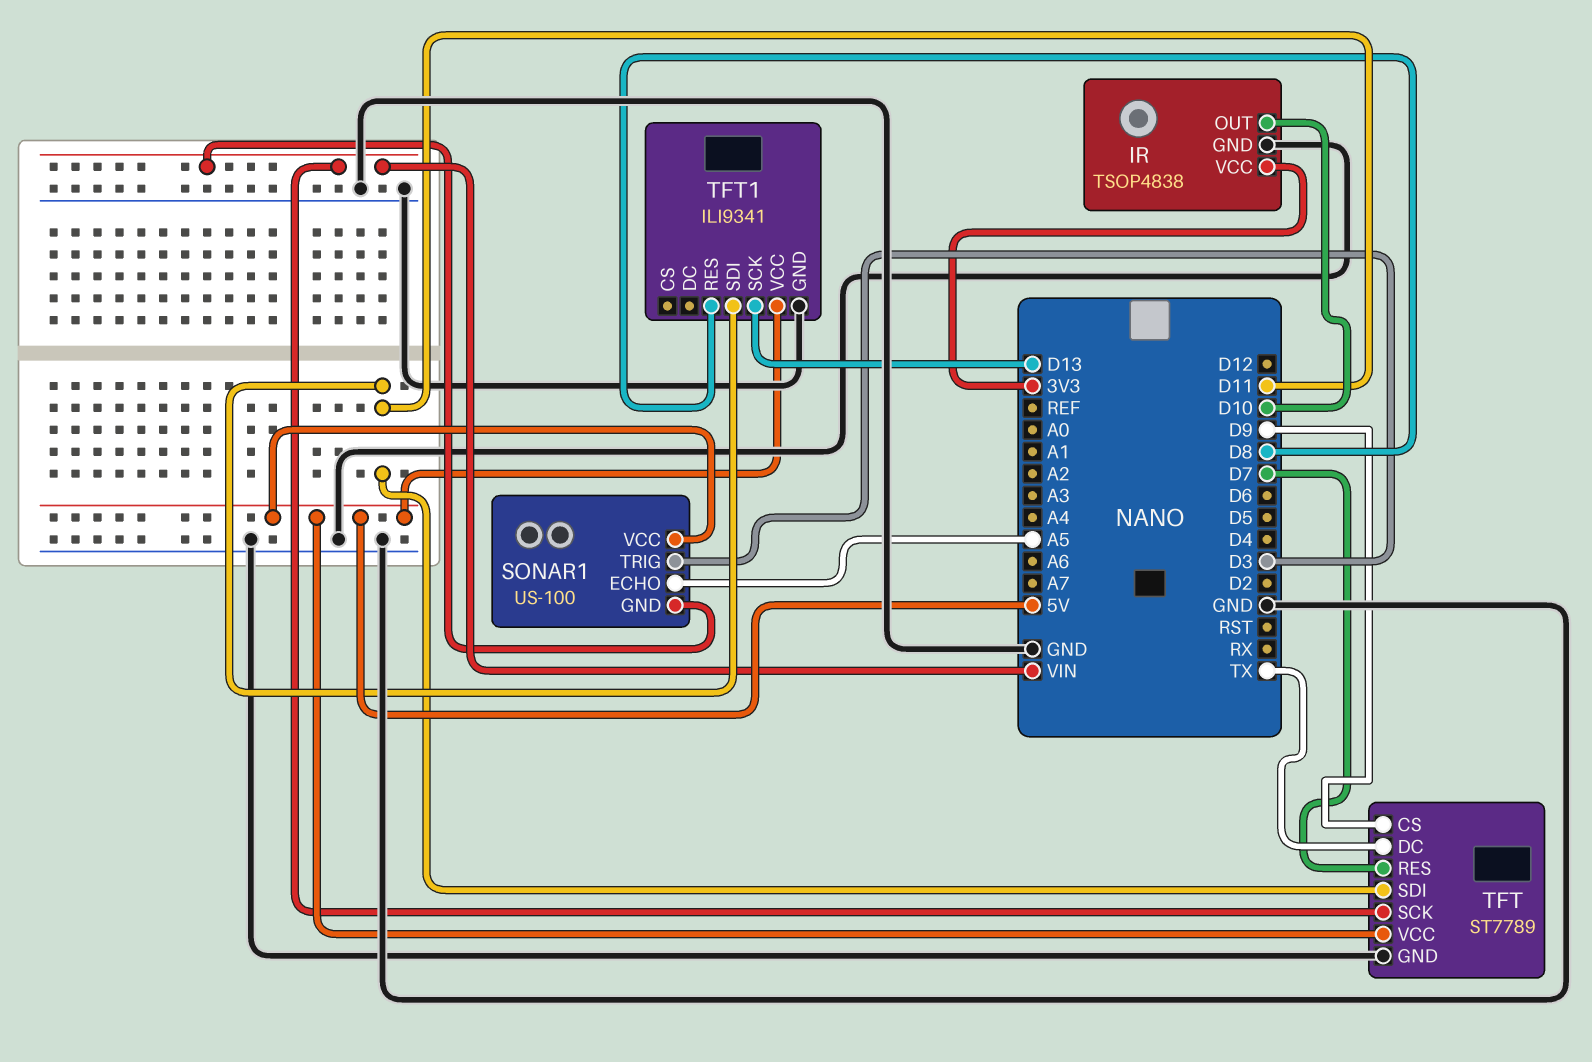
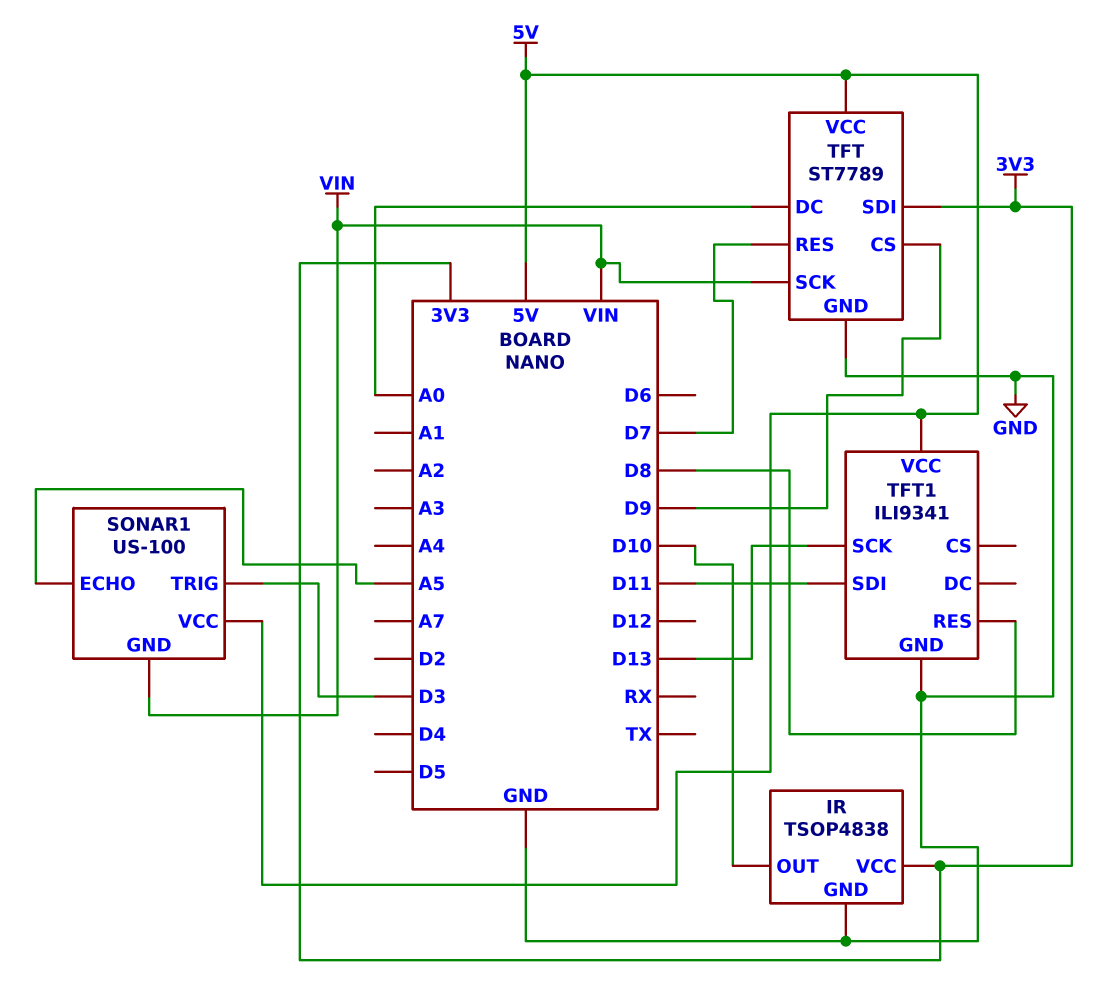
TFT pin DC: TX -> A0
TFT pin SDI: D11 -> 3V3

